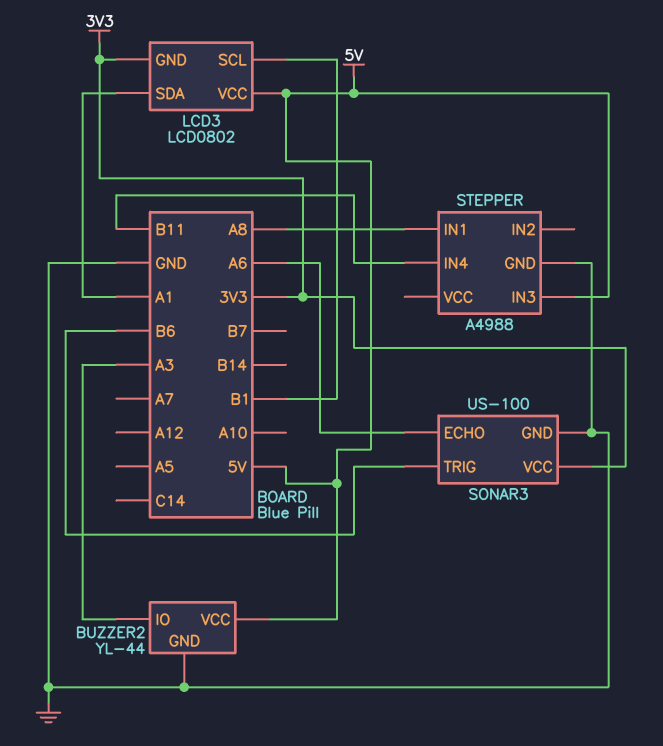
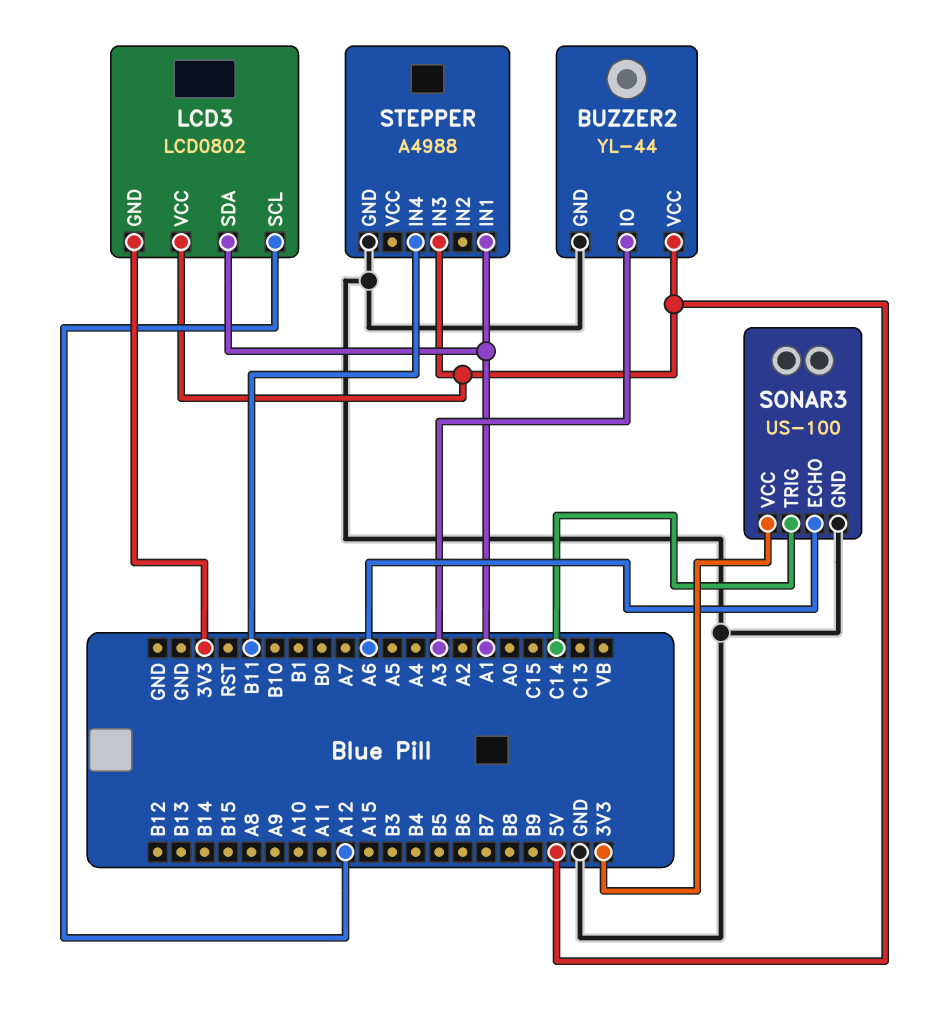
LCD3 pin SCL: B1 -> A12
SONAR3 pin TRIG: B6 -> C14
STEPPER pin IN1: A8 -> A1

